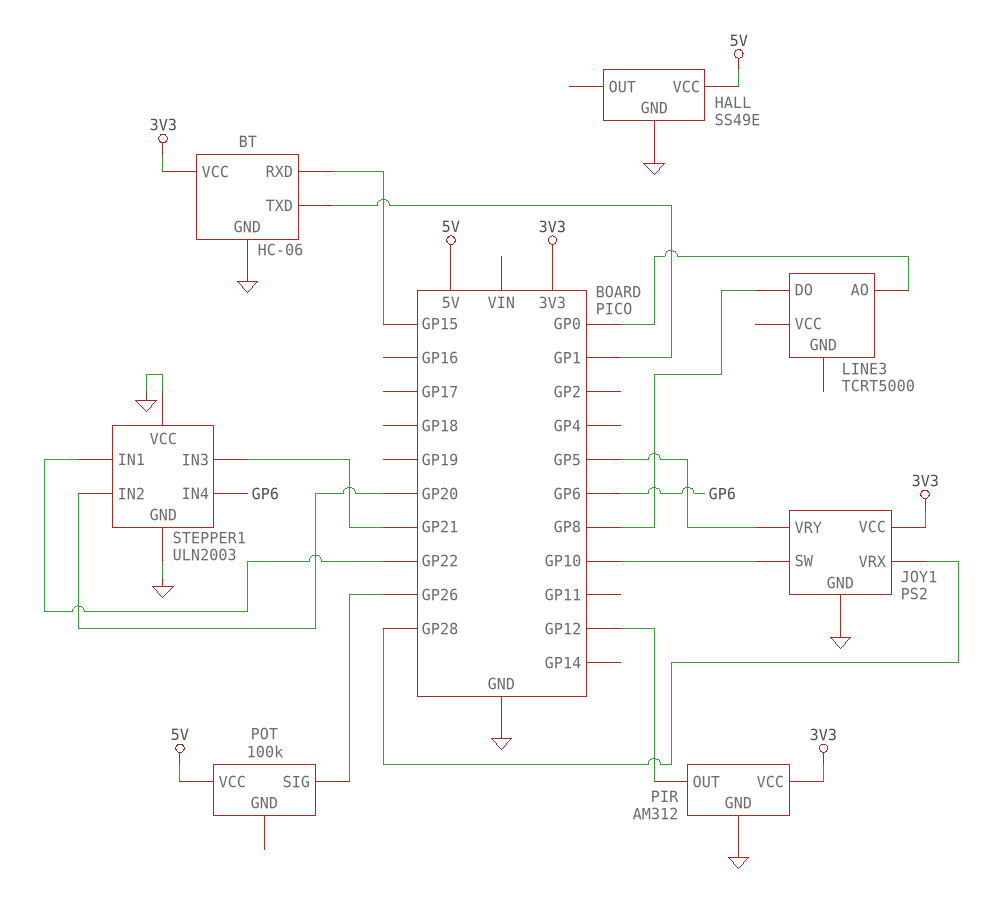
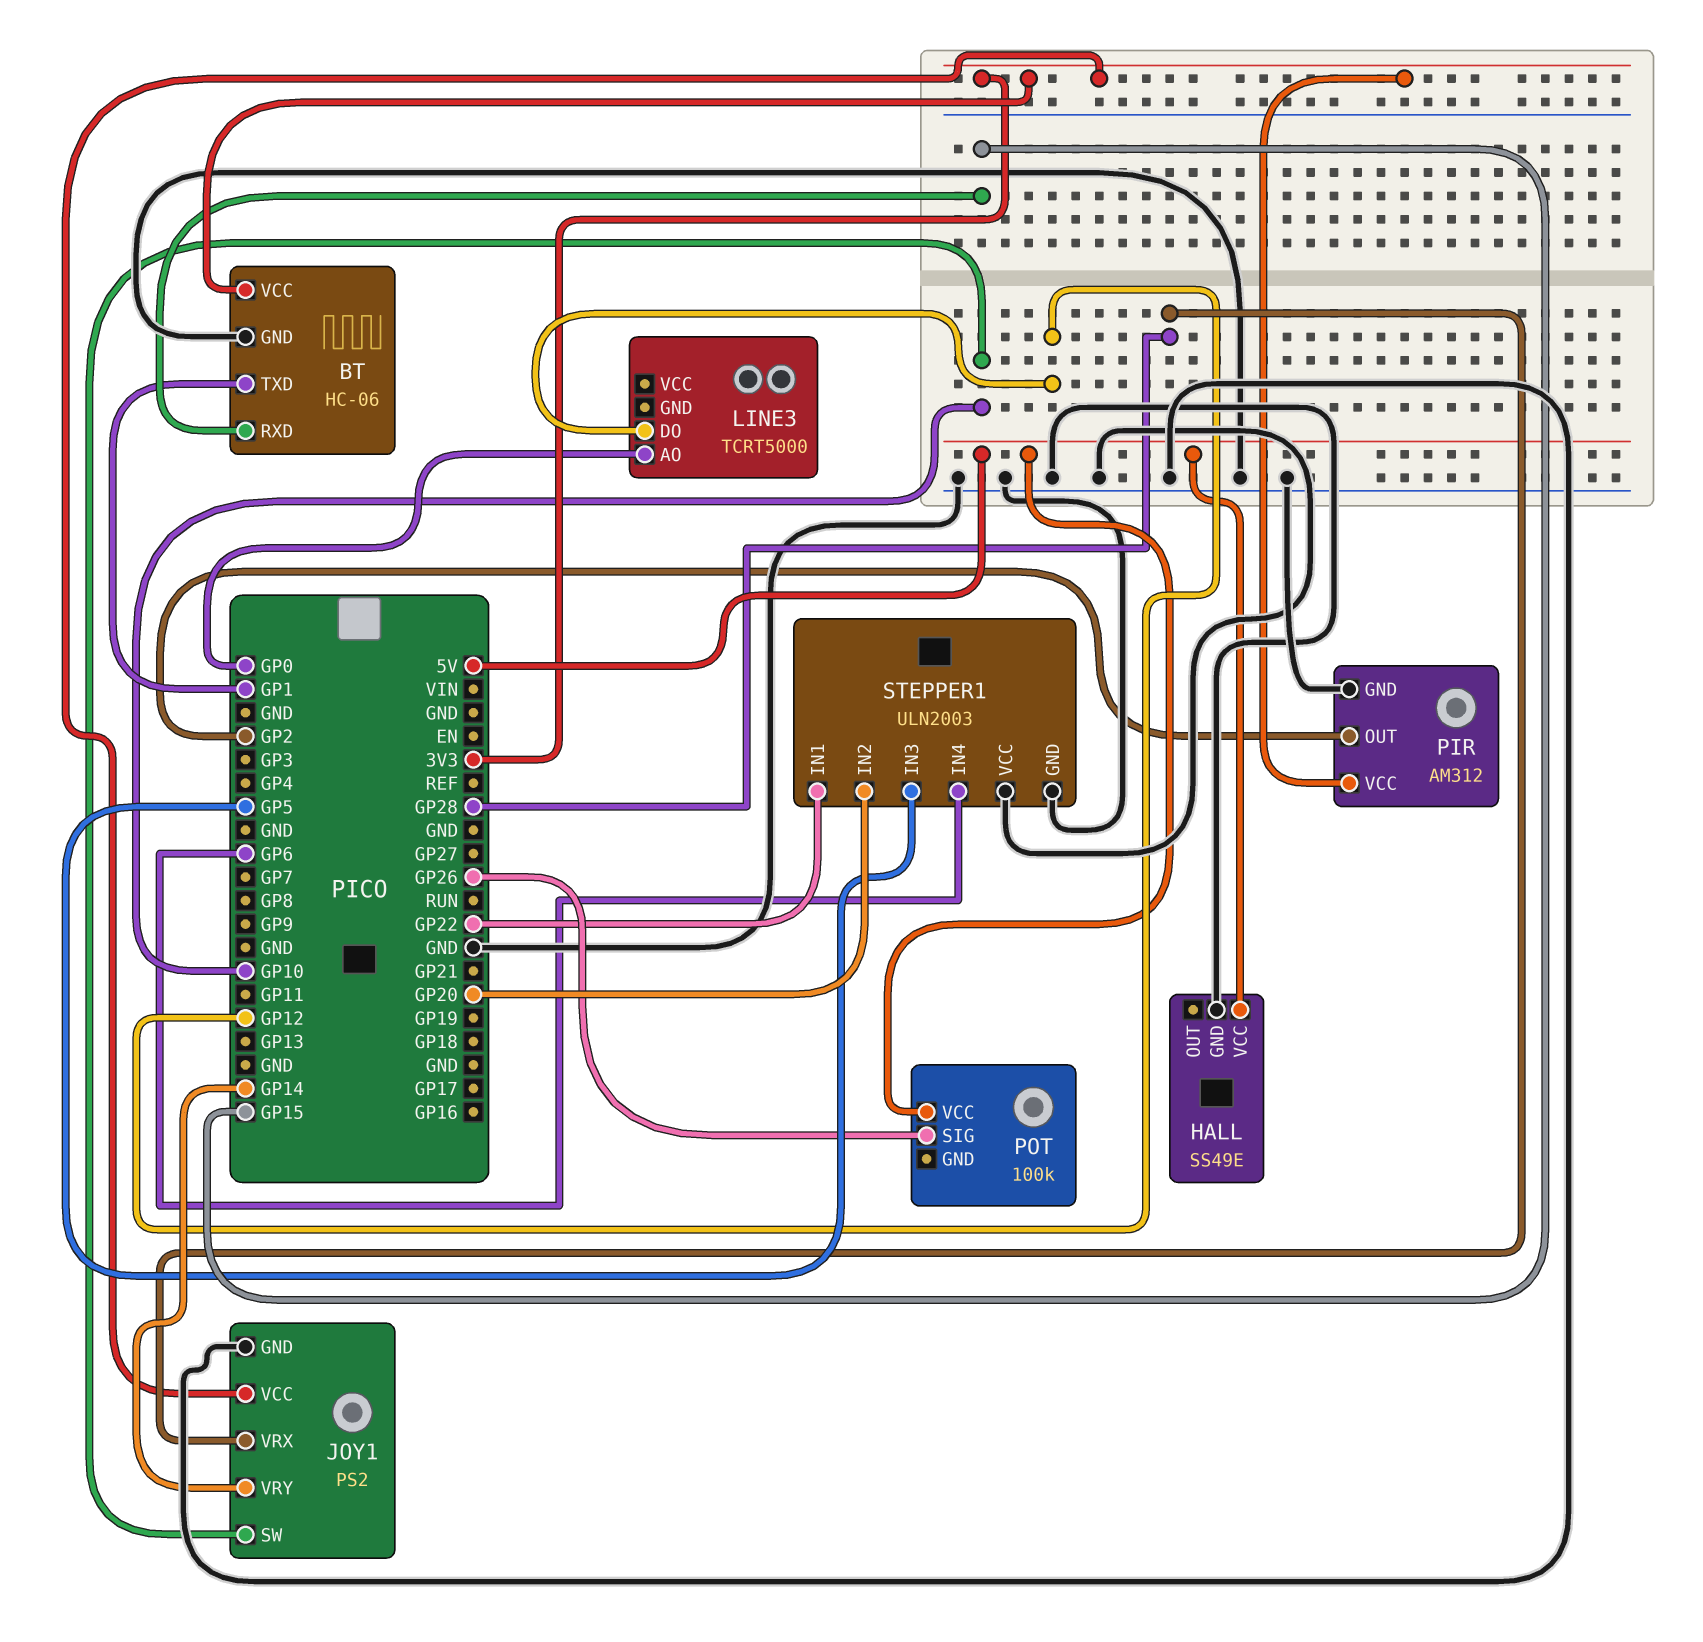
JOY1 pin VRY: GP5 -> GP14
LINE3 pin DO: GP8 -> GP12
PIR pin OUT: GP12 -> GP2
STEPPER1 pin IN3: GP21 -> GP5

